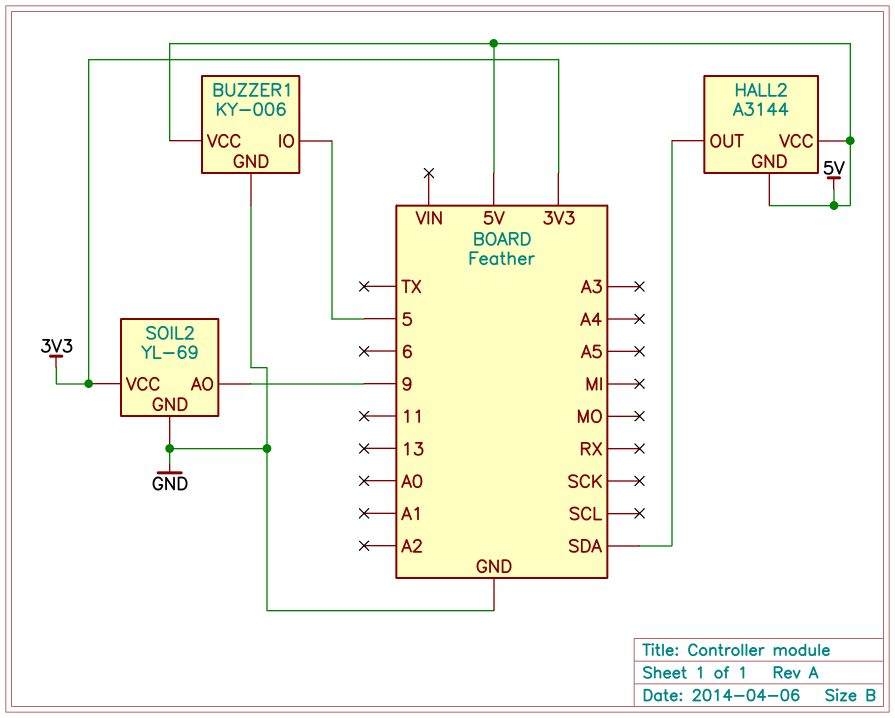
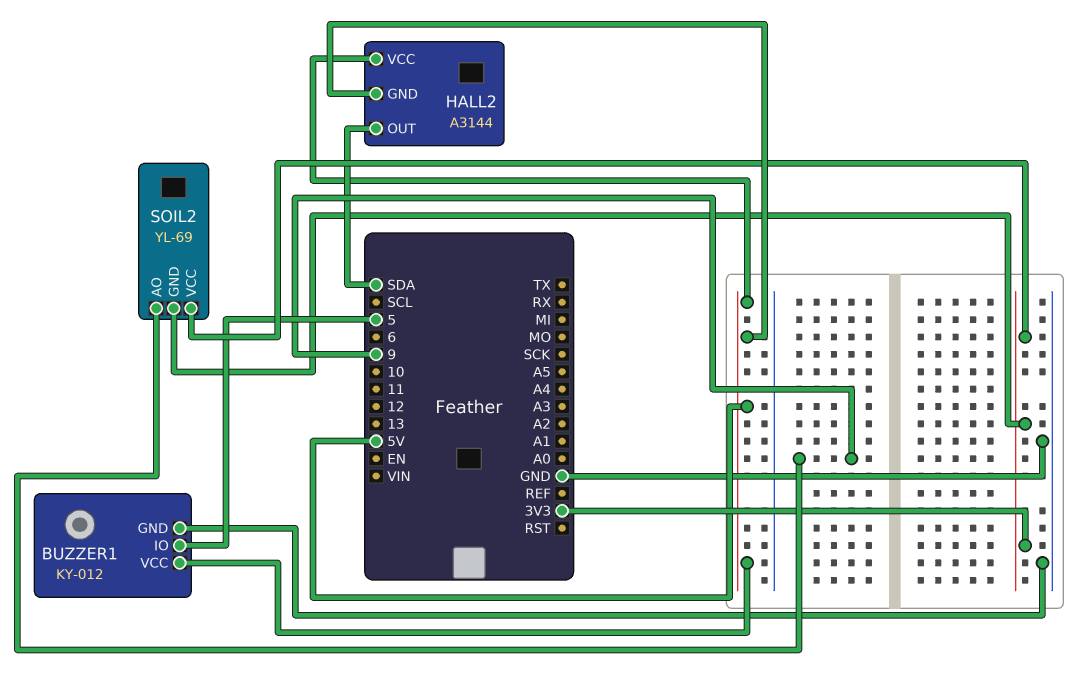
BUZZER1: KY-006 -> KY-012
SOIL2 pin GND: GND -> 3V3

